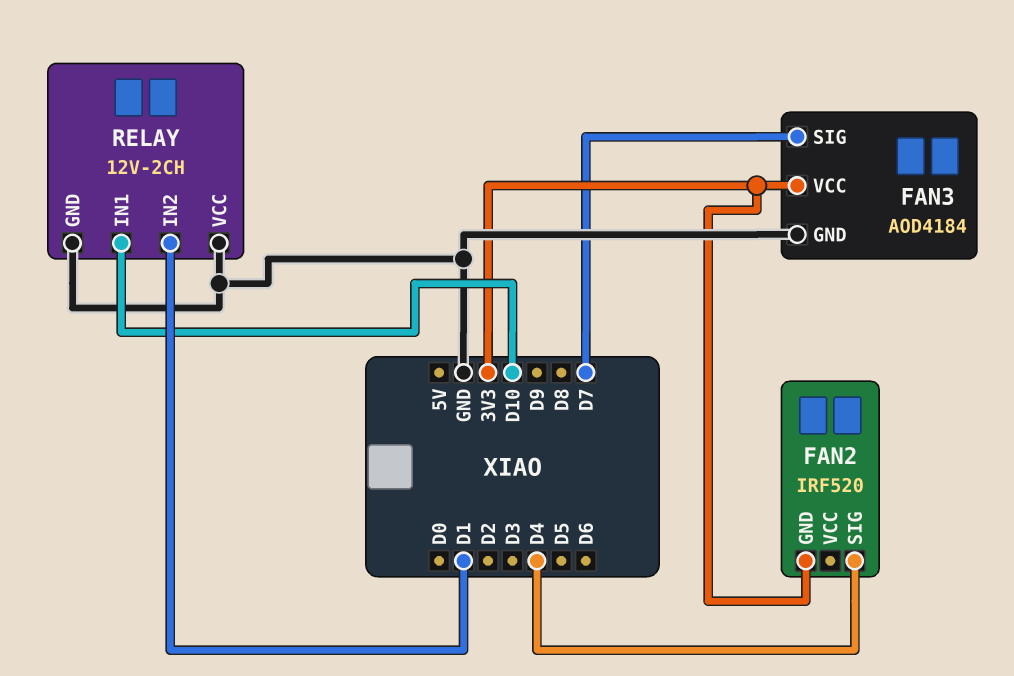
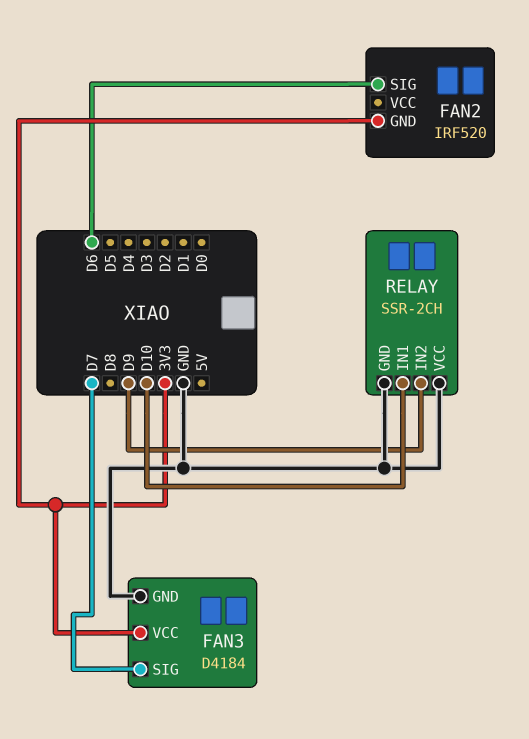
FAN2 pin SIG: D4 -> D6
FAN3: AOD4184 -> D4184
RELAY: 12V-2CH -> SSR-2CH
RELAY pin IN2: D1 -> D9

